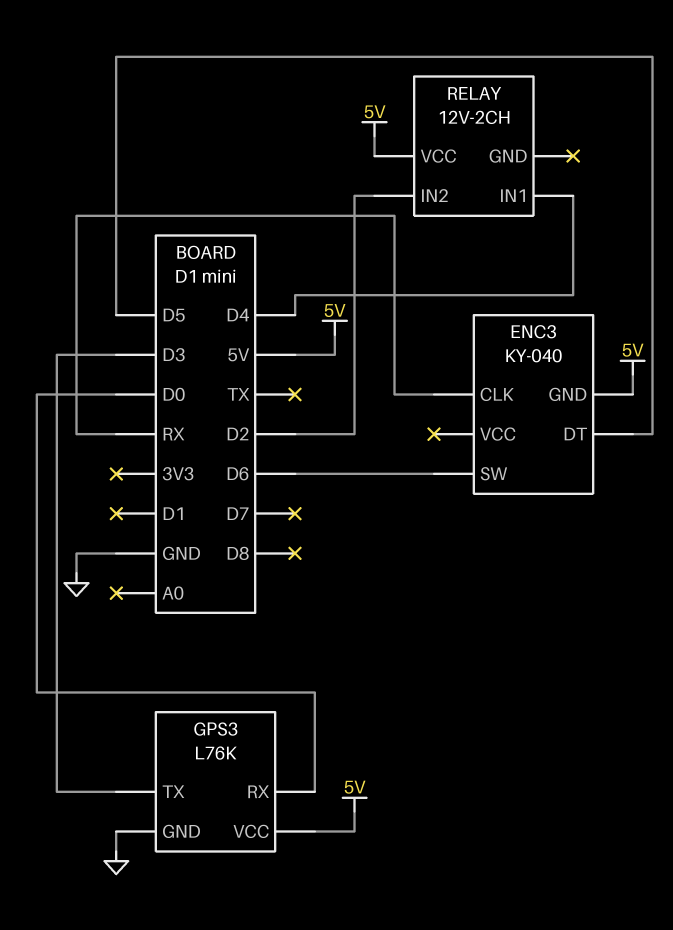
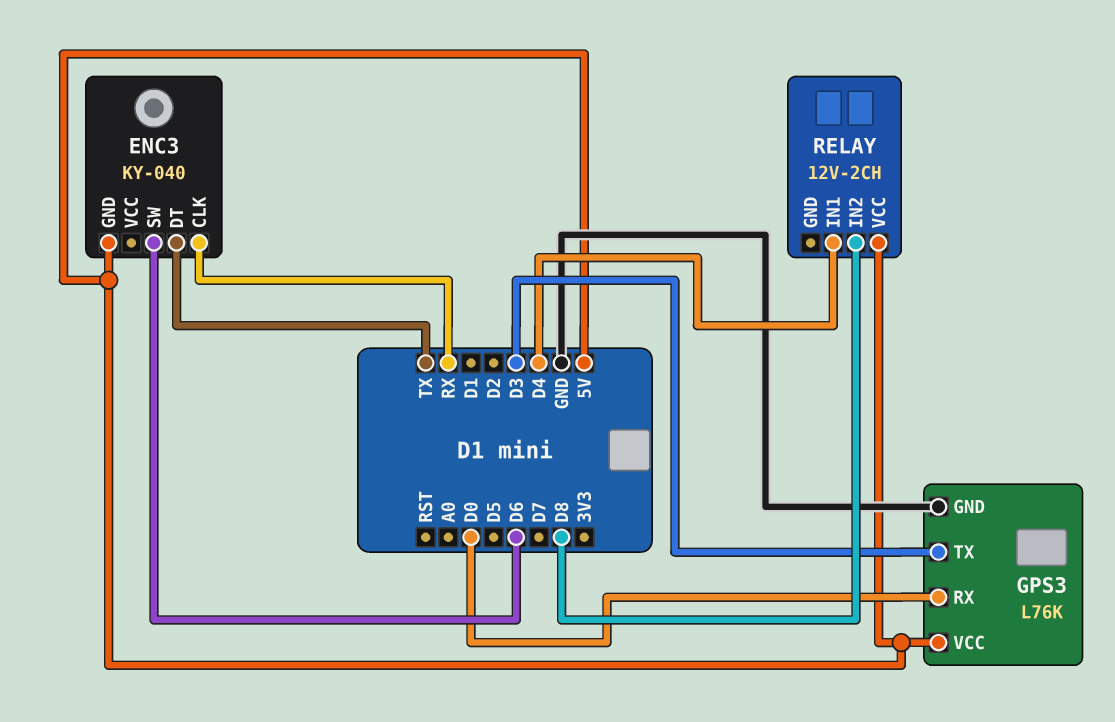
ENC3 pin DT: D5 -> TX
RELAY pin IN2: D2 -> D8

